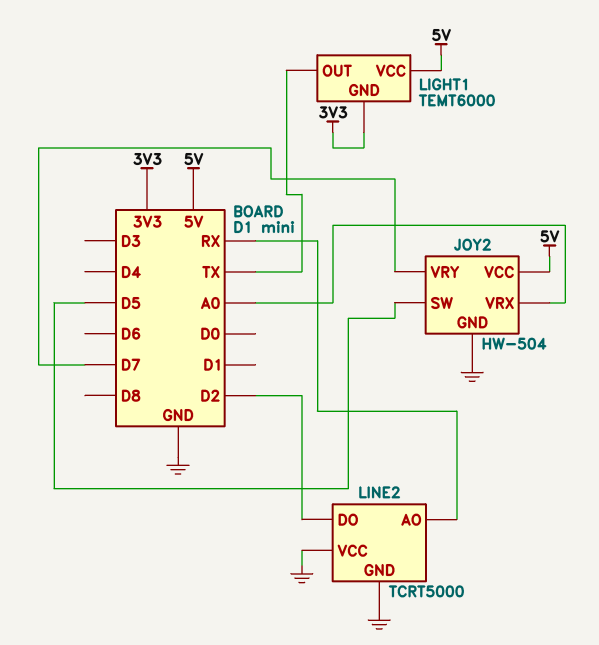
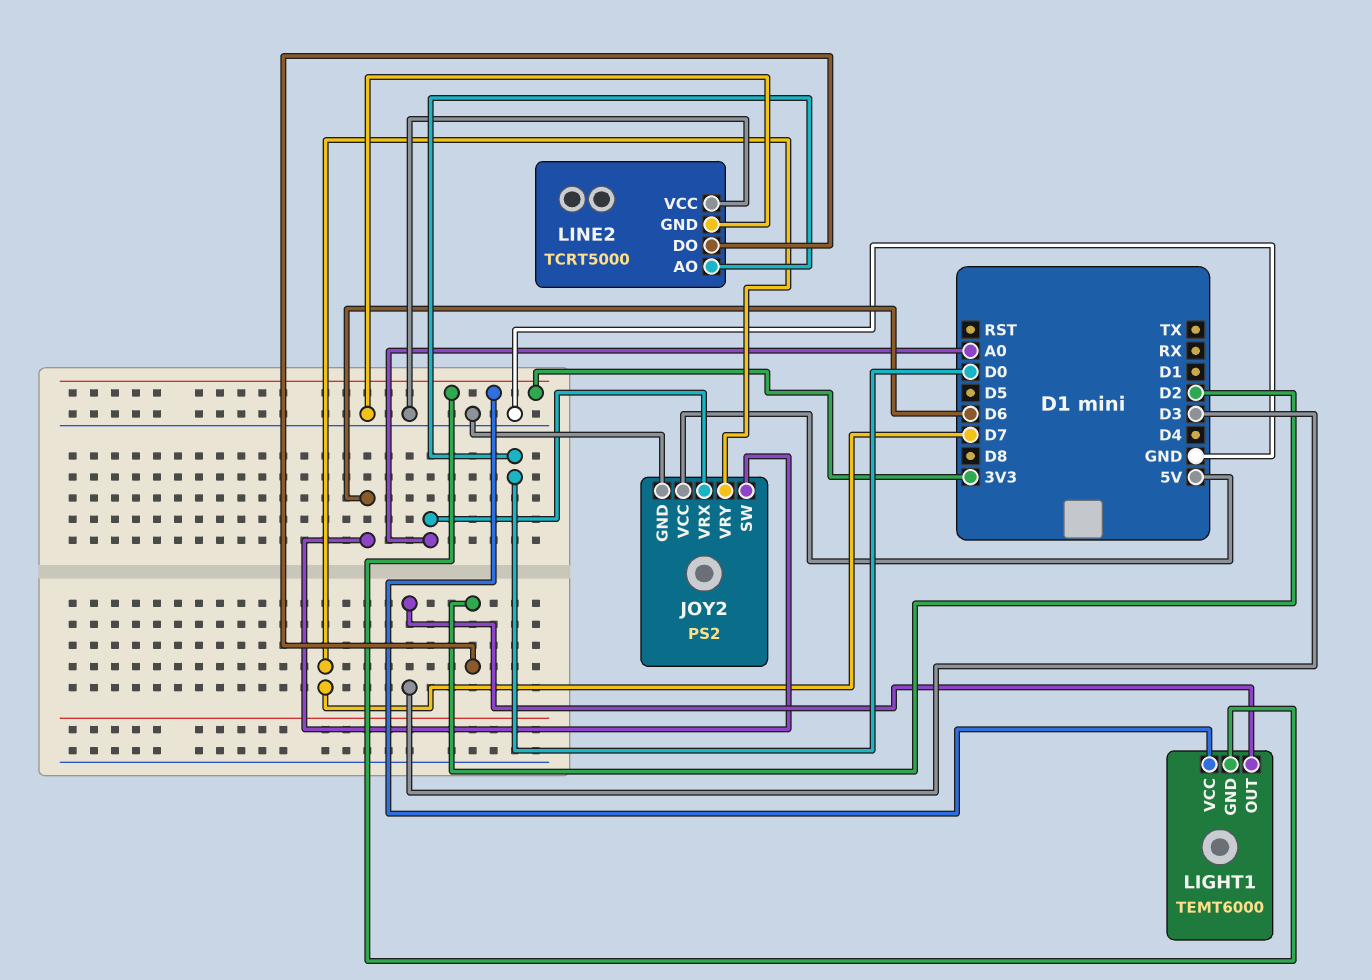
JOY2: HW-504 -> PS2
JOY2 pin SW: D5 -> D6
LIGHT1 pin OUT: TX -> D3
LIGHT1 pin VCC: 5V -> 3V3
LINE2 pin AO: RX -> D0

